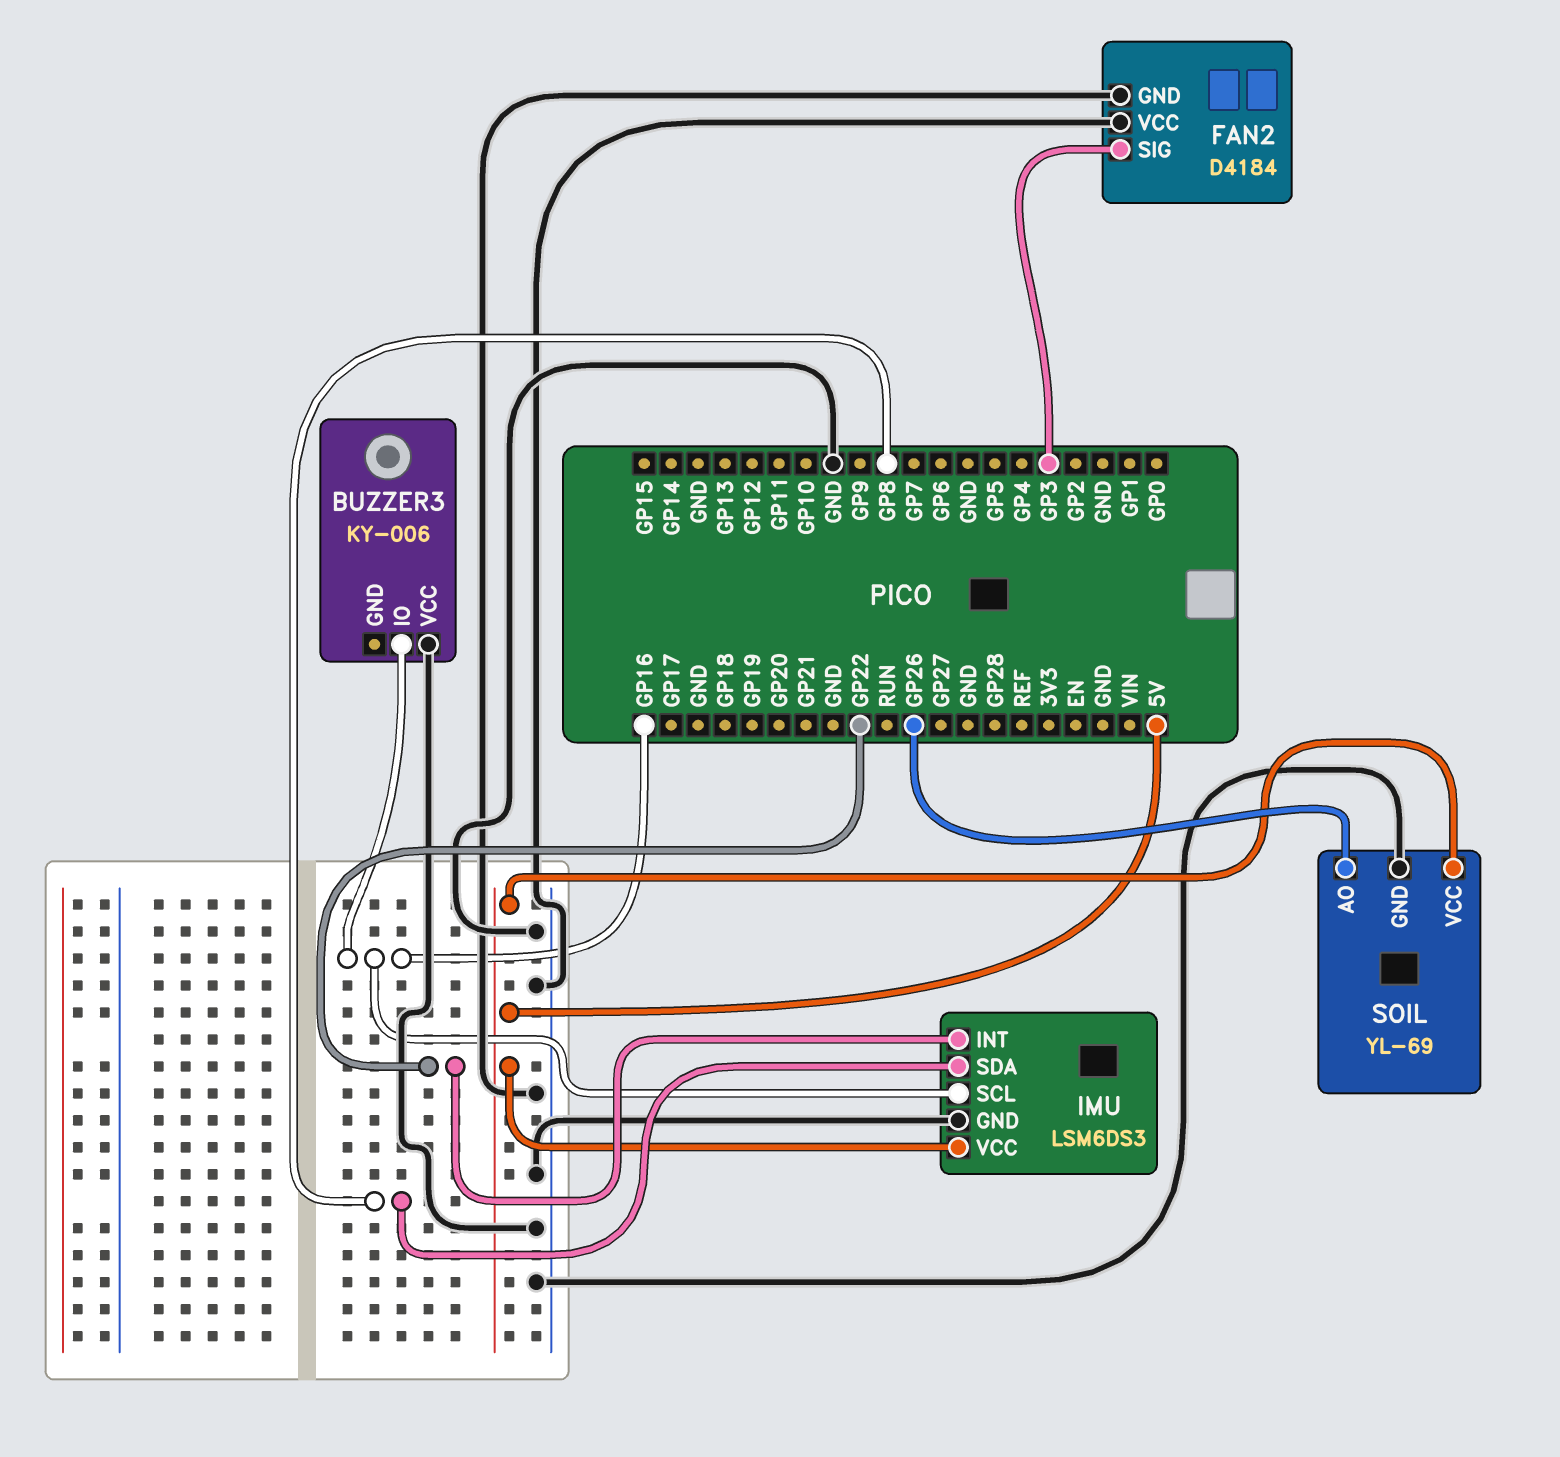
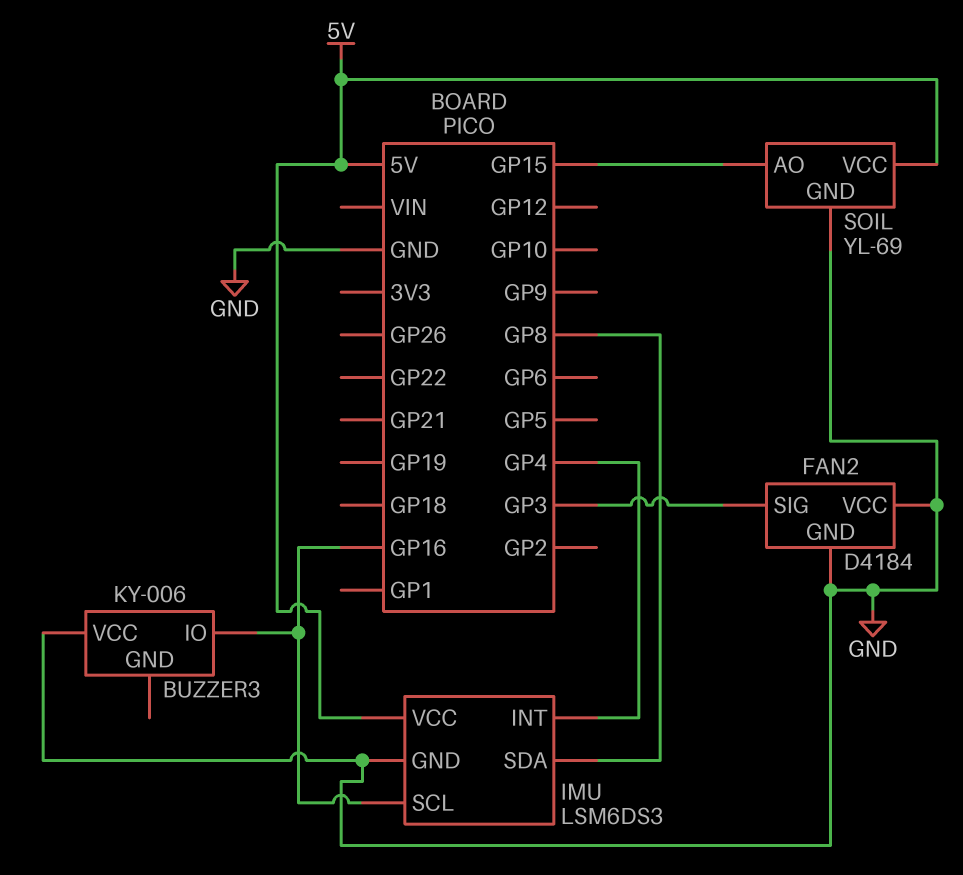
IMU pin INT: GP22 -> GP4
SOIL pin AO: GP26 -> GP15

